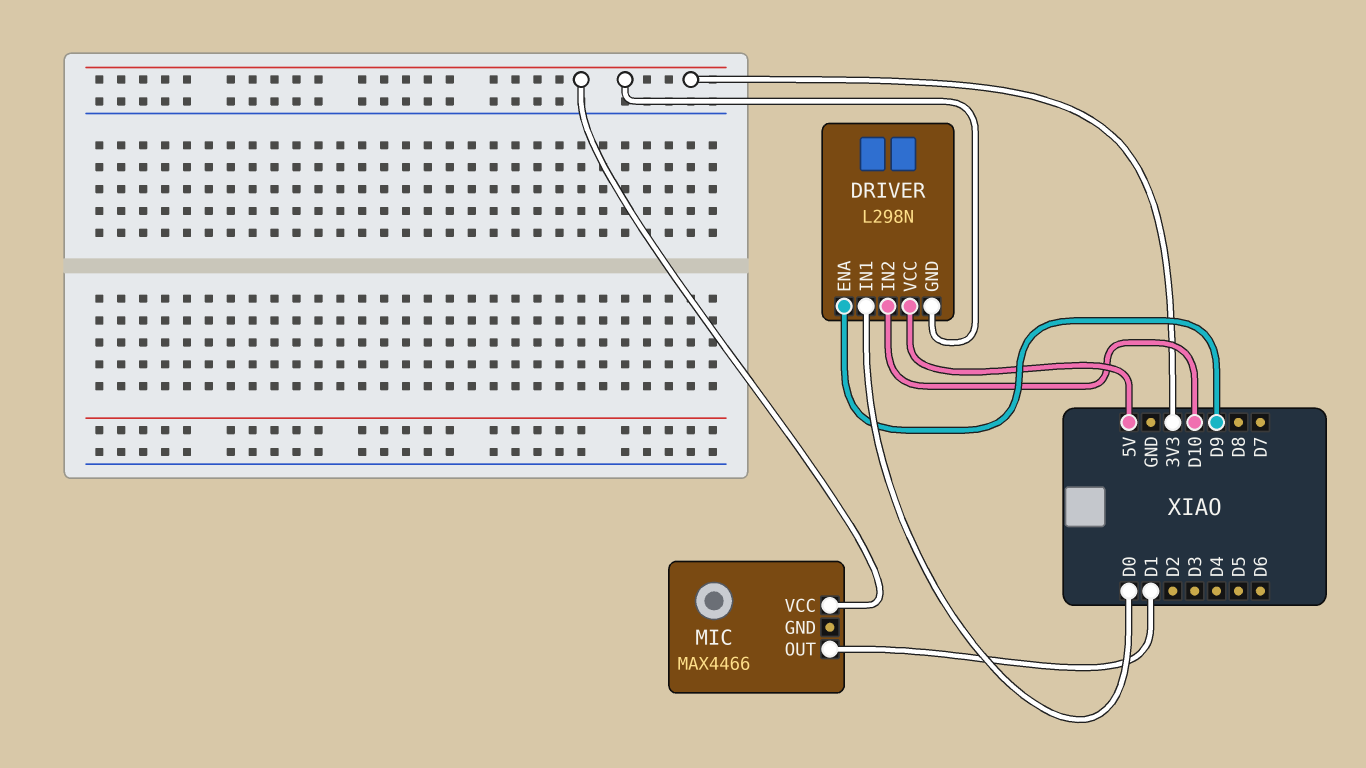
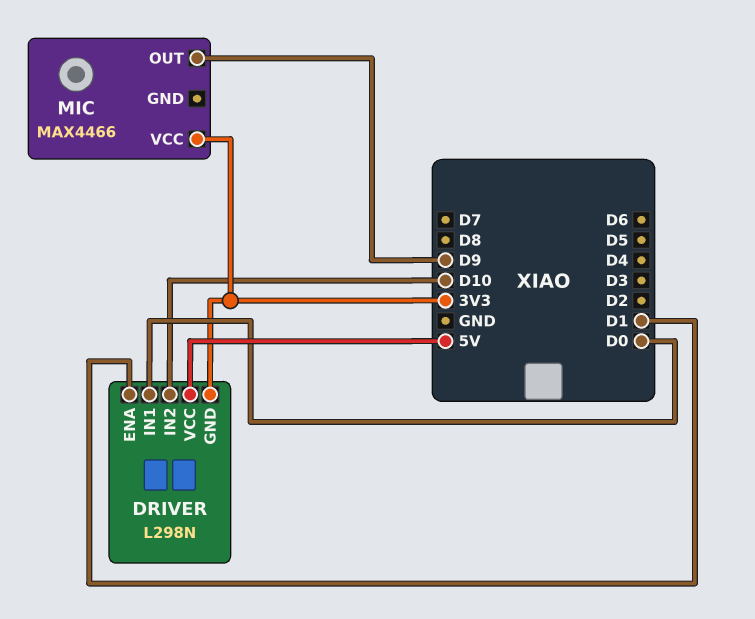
DRIVER pin ENA: D9 -> D1
MIC pin OUT: D1 -> D9

